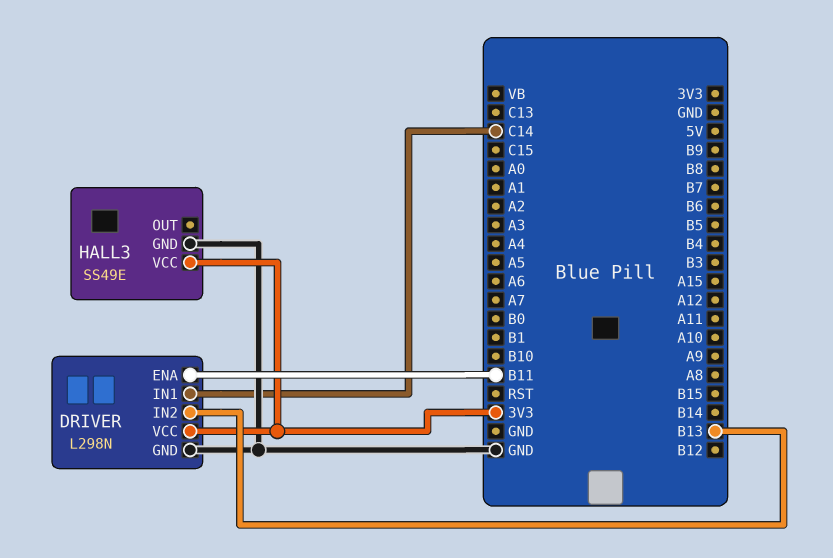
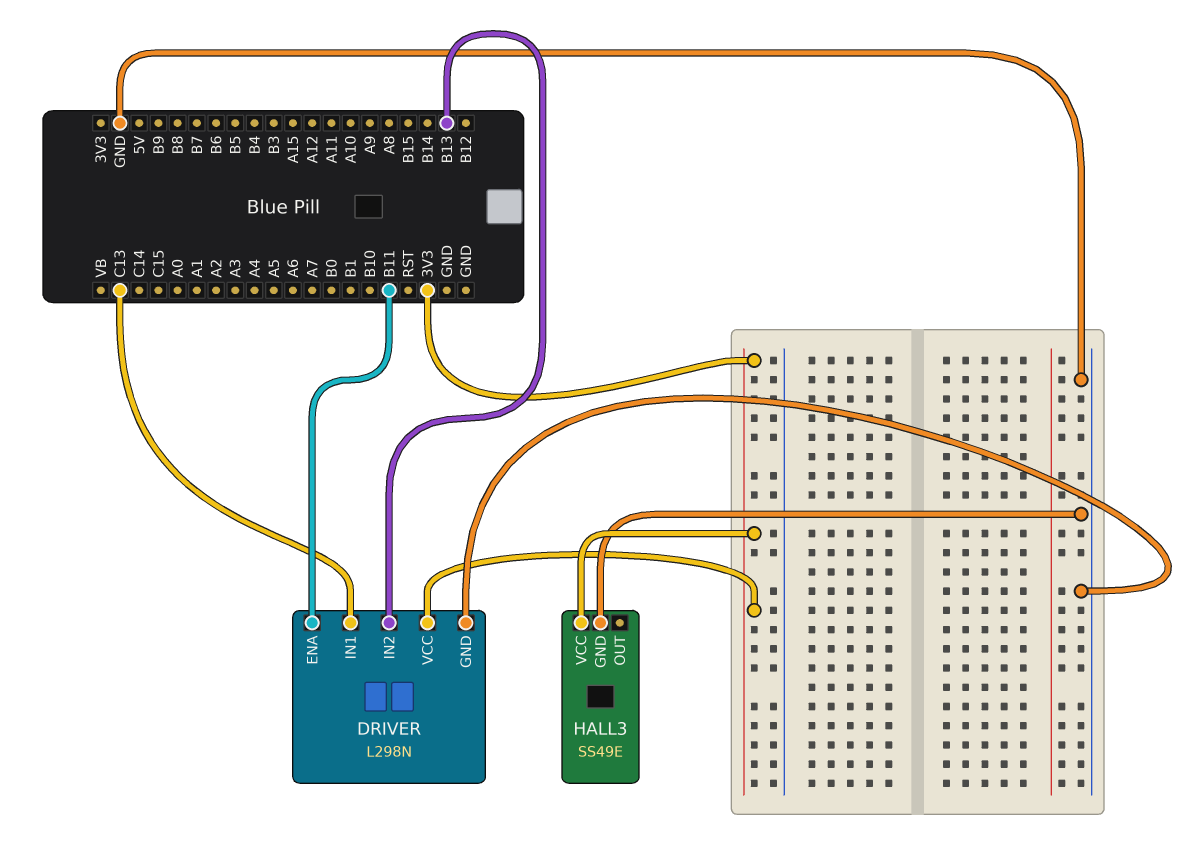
DRIVER pin IN1: C14 -> C13

